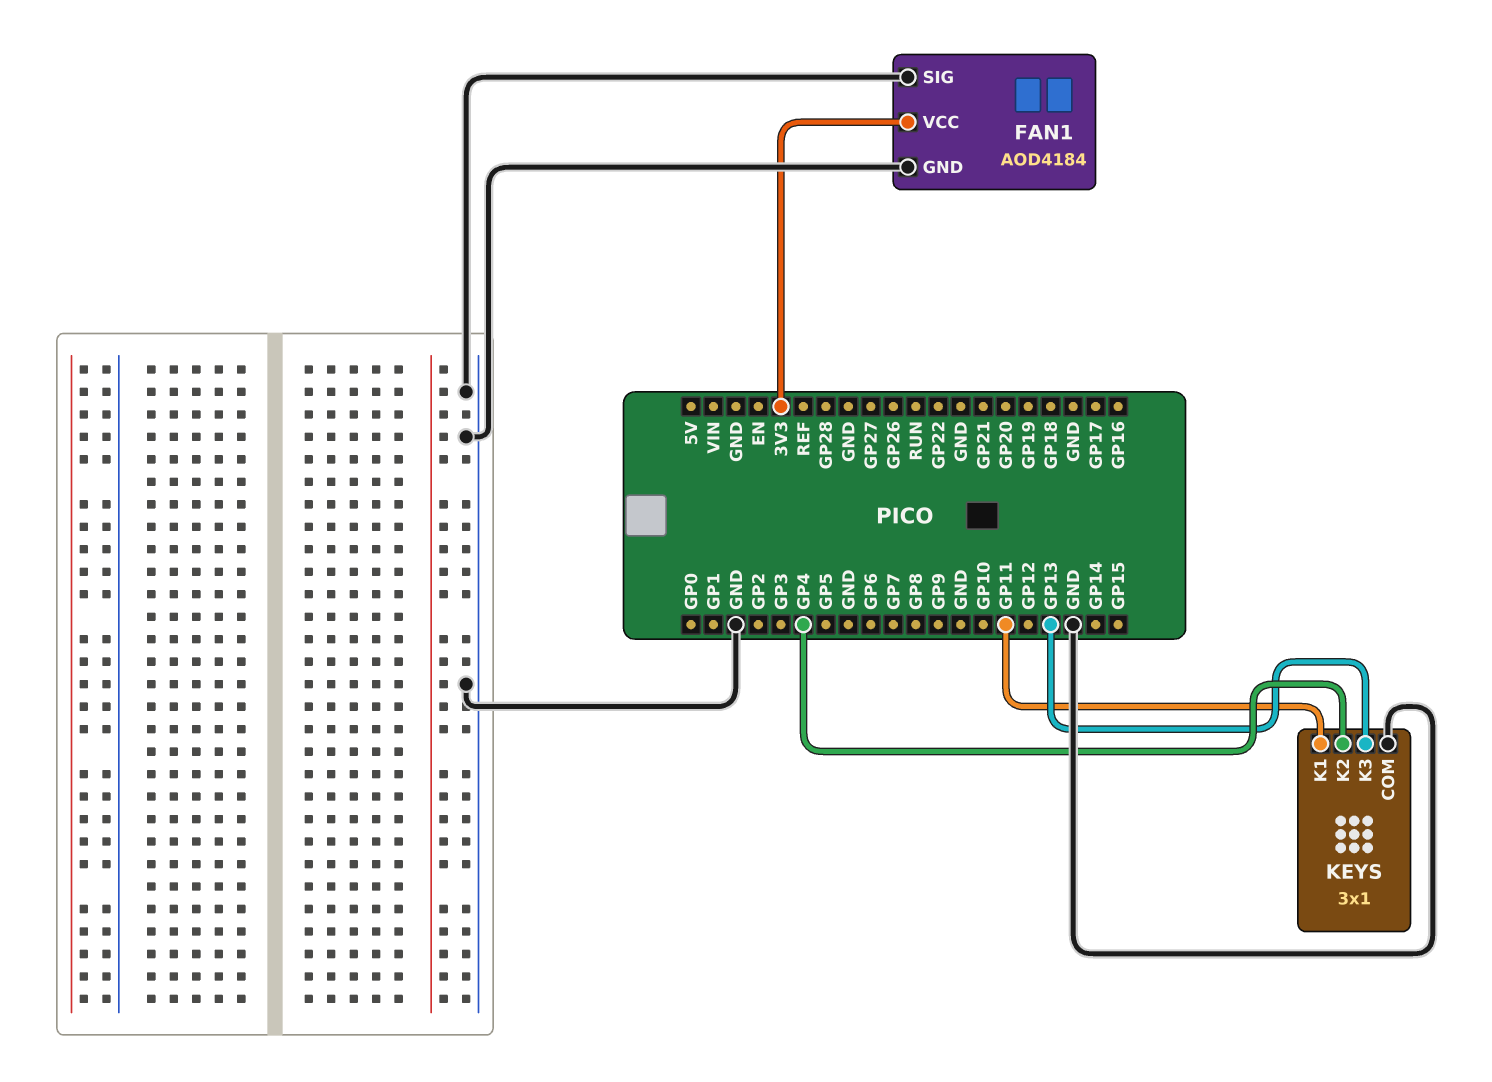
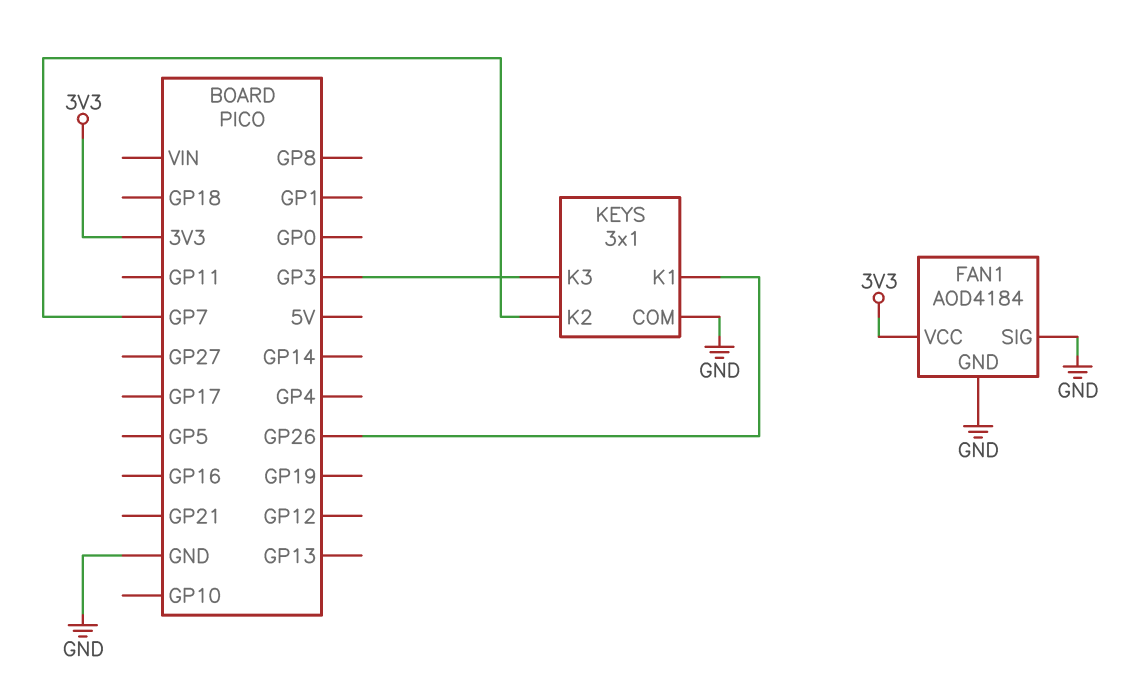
KEYS pin K1: GP11 -> GP26
KEYS pin K2: GP4 -> GP7
KEYS pin K3: GP13 -> GP3

